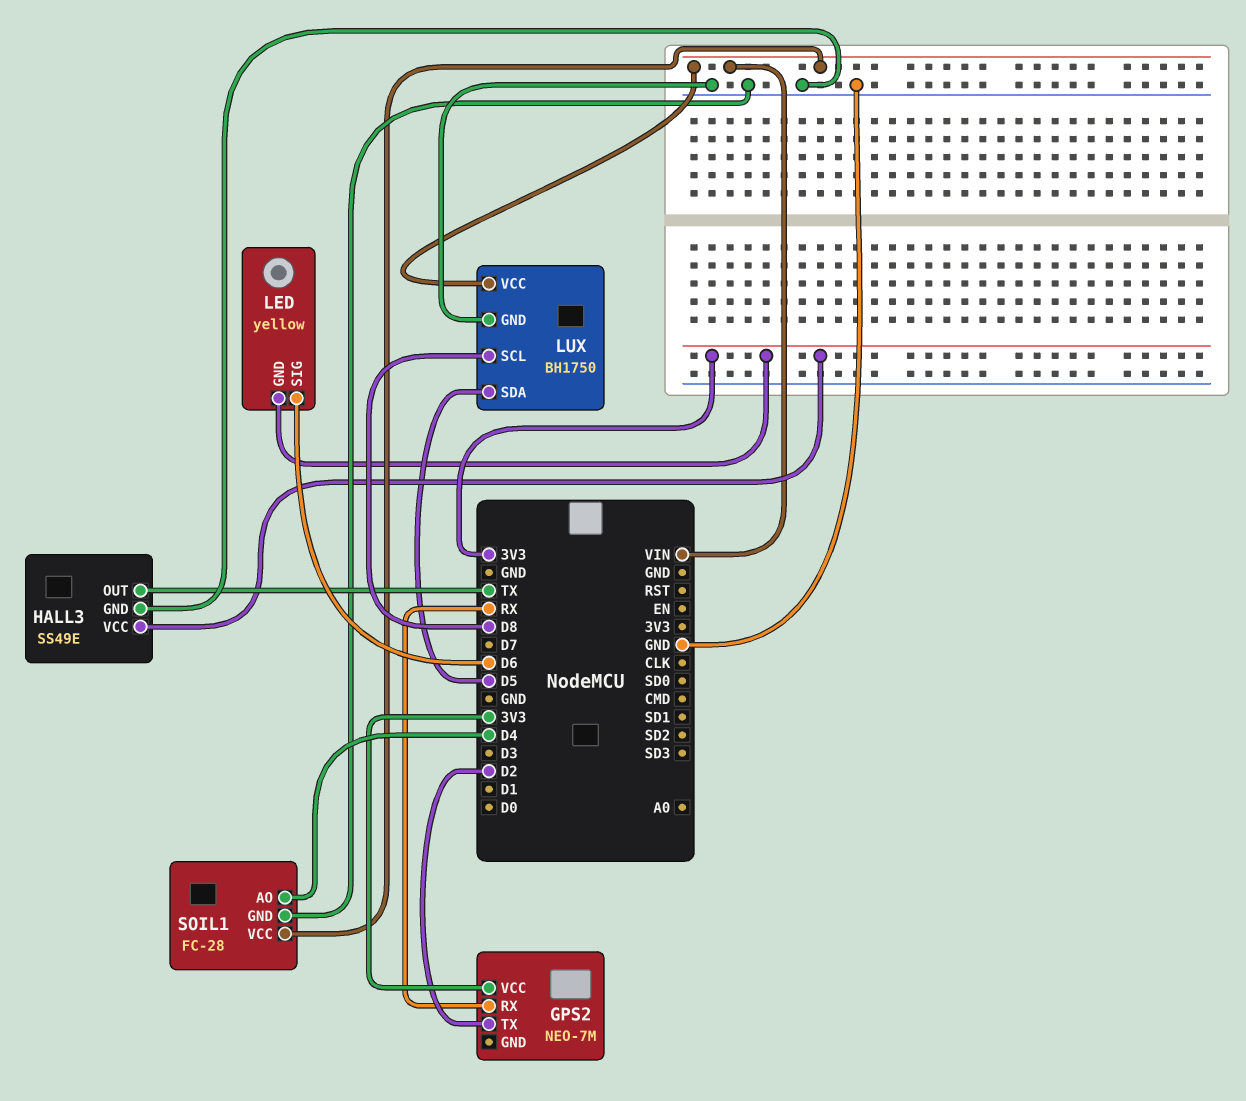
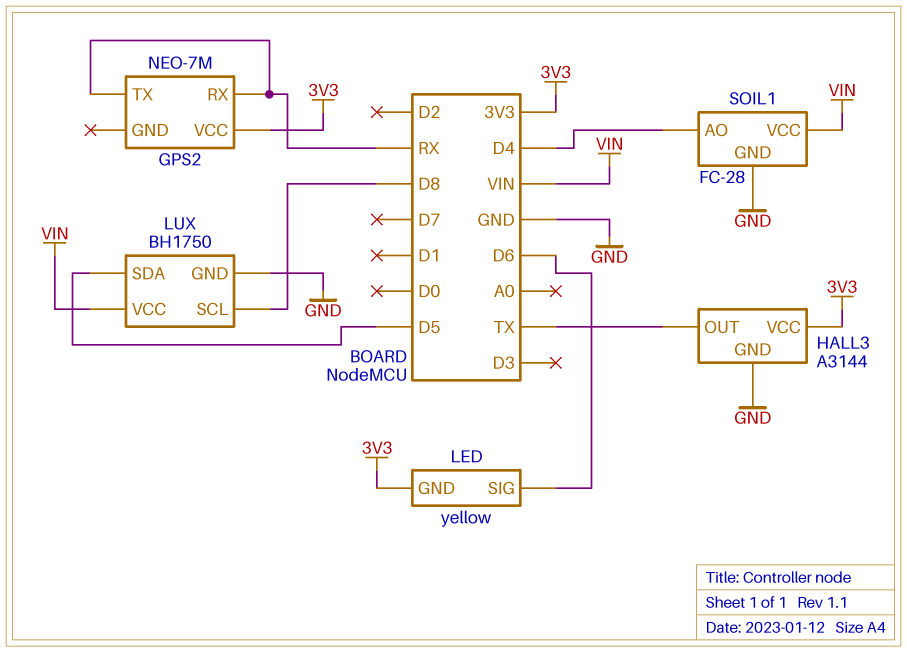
GPS2 pin TX: D2 -> RX
HALL3: SS49E -> A3144

